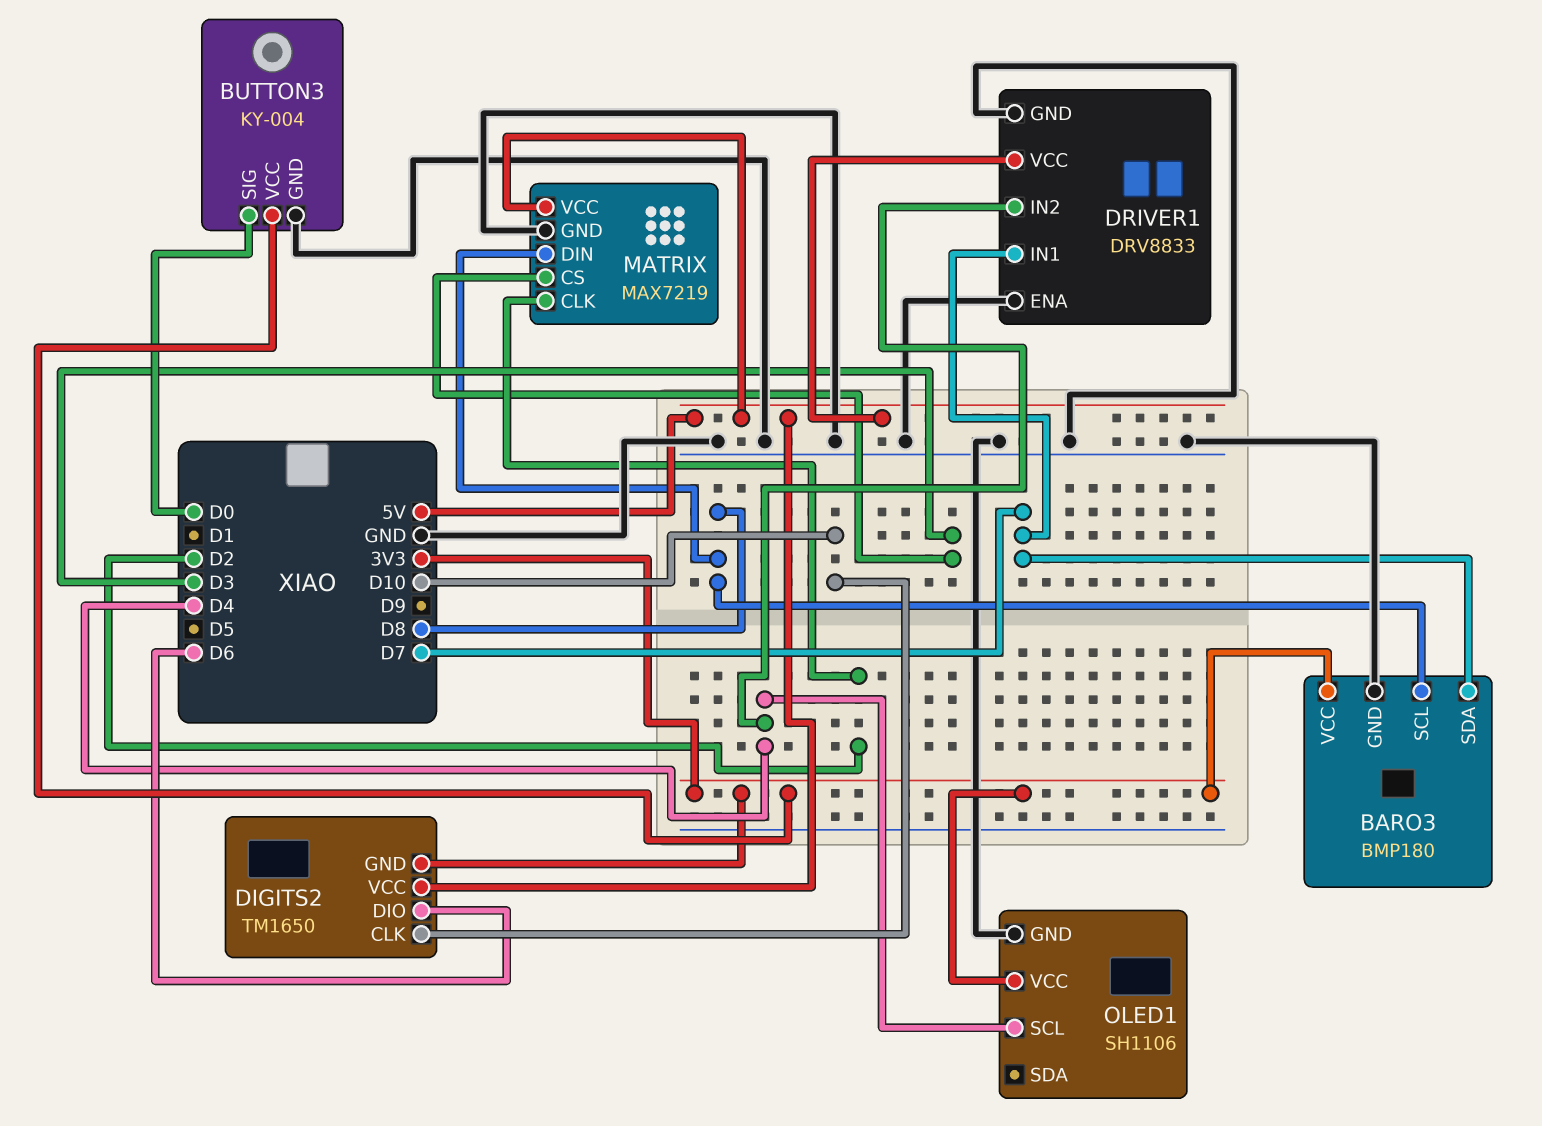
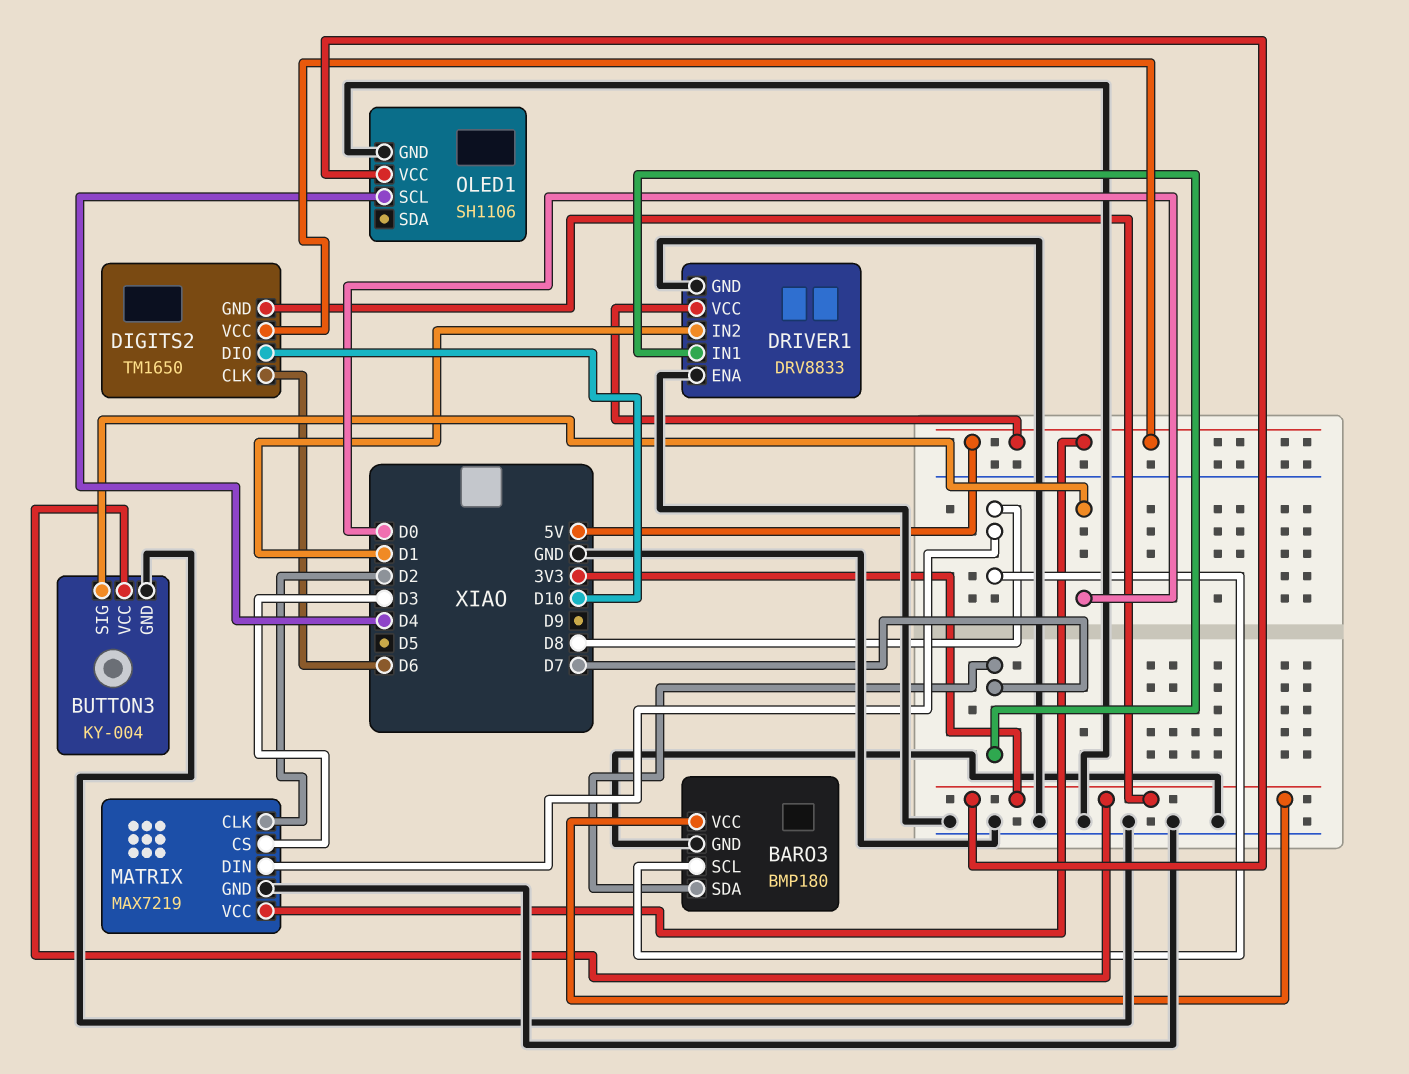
DIGITS2 pin CLK: D10 -> D6
DIGITS2 pin DIO: D6 -> D10
DRIVER1 pin IN2: D4 -> D1

